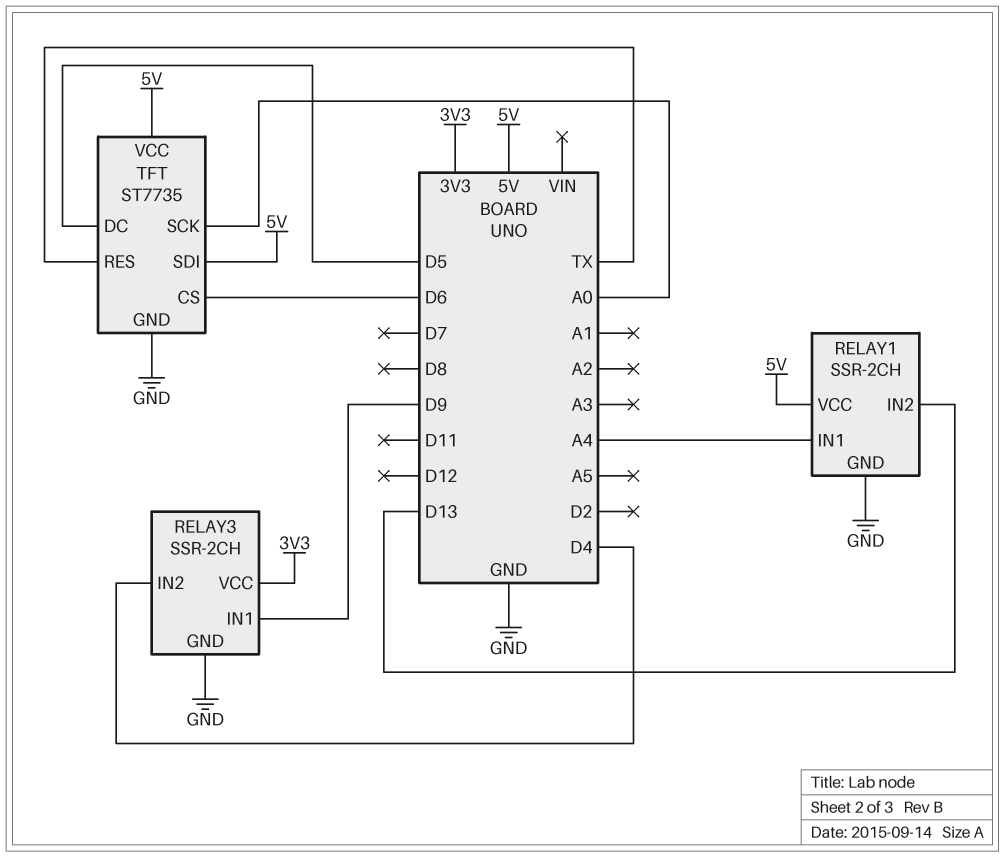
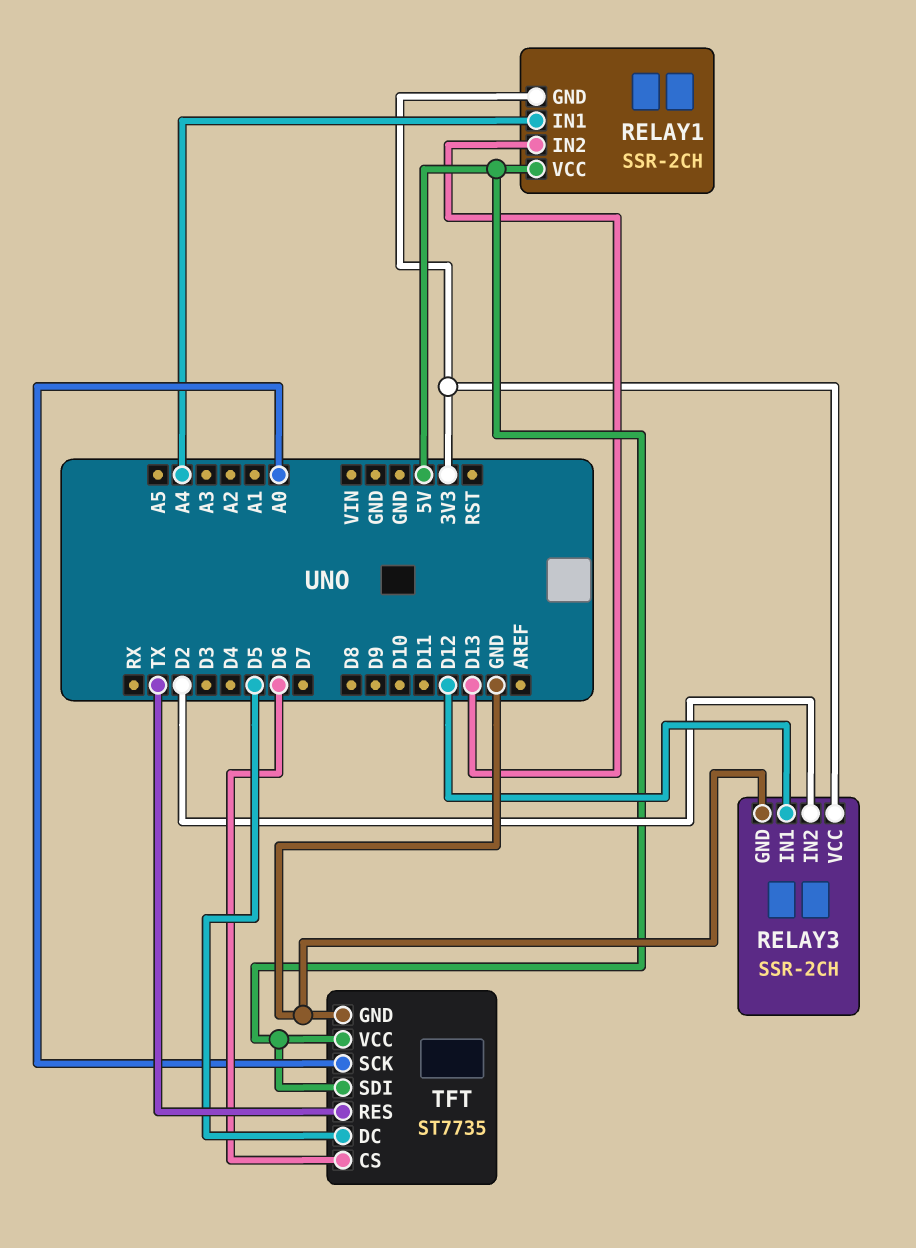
RELAY1 pin GND: GND -> 3V3
RELAY3 pin IN1: D9 -> D12
RELAY3 pin IN2: D4 -> D2

